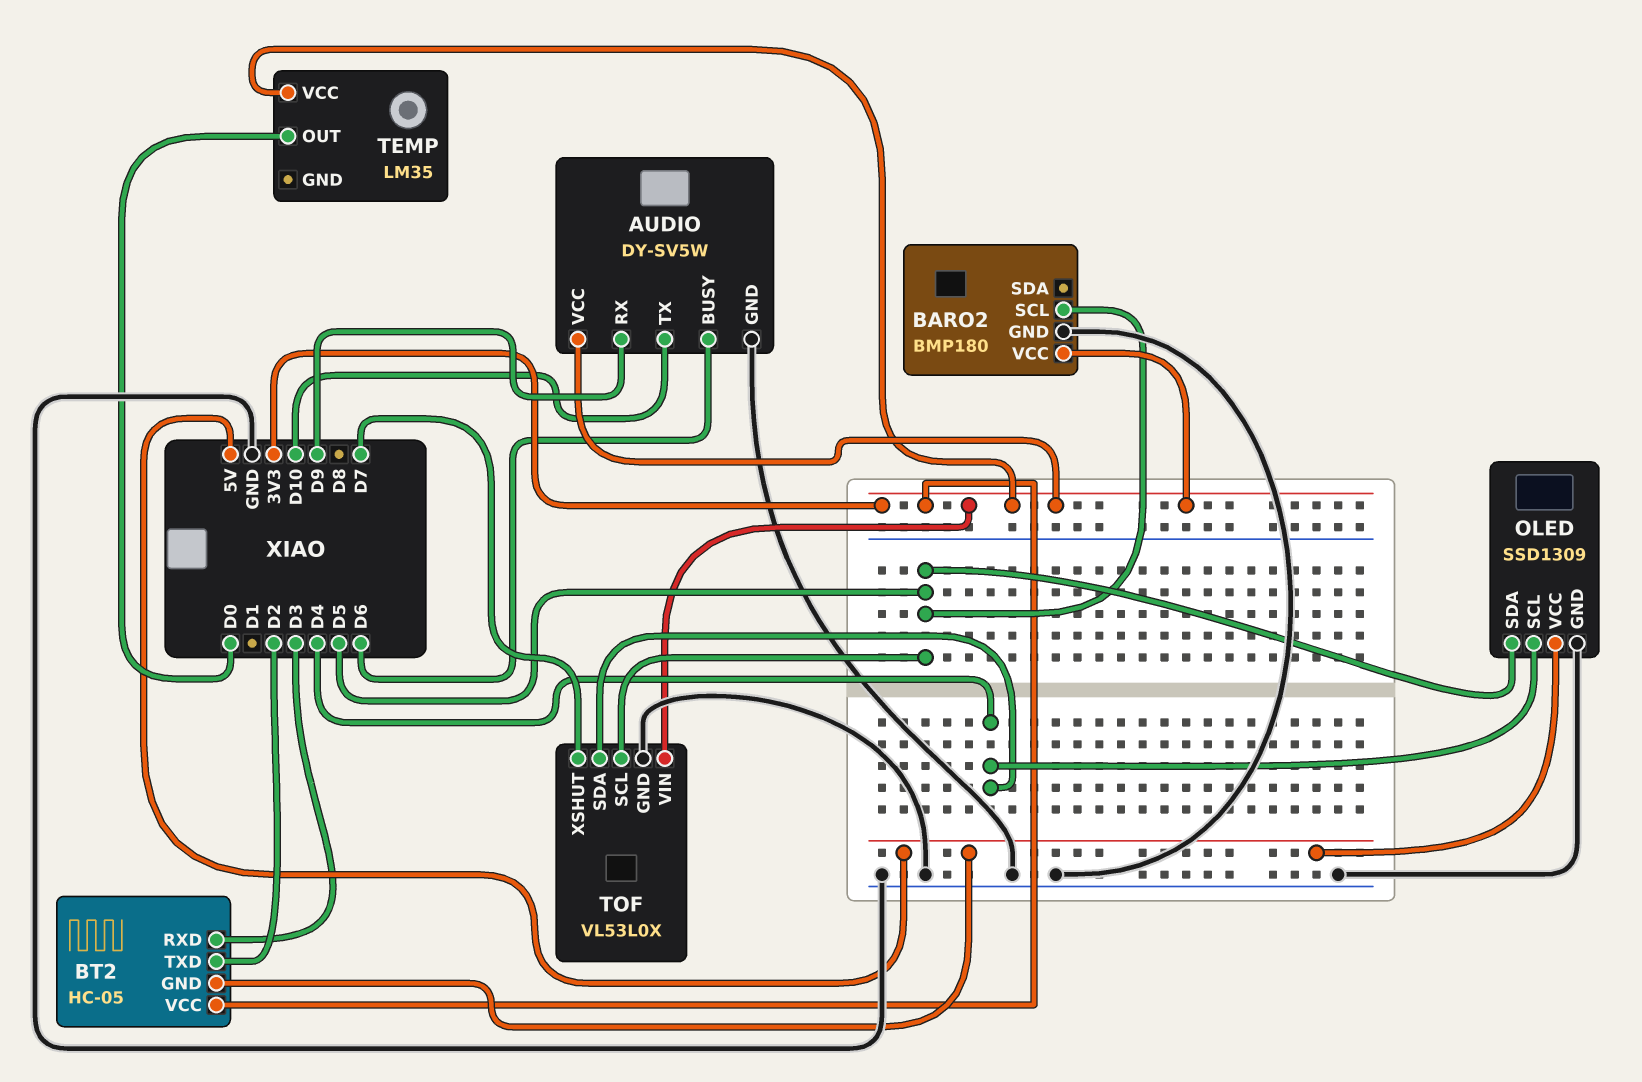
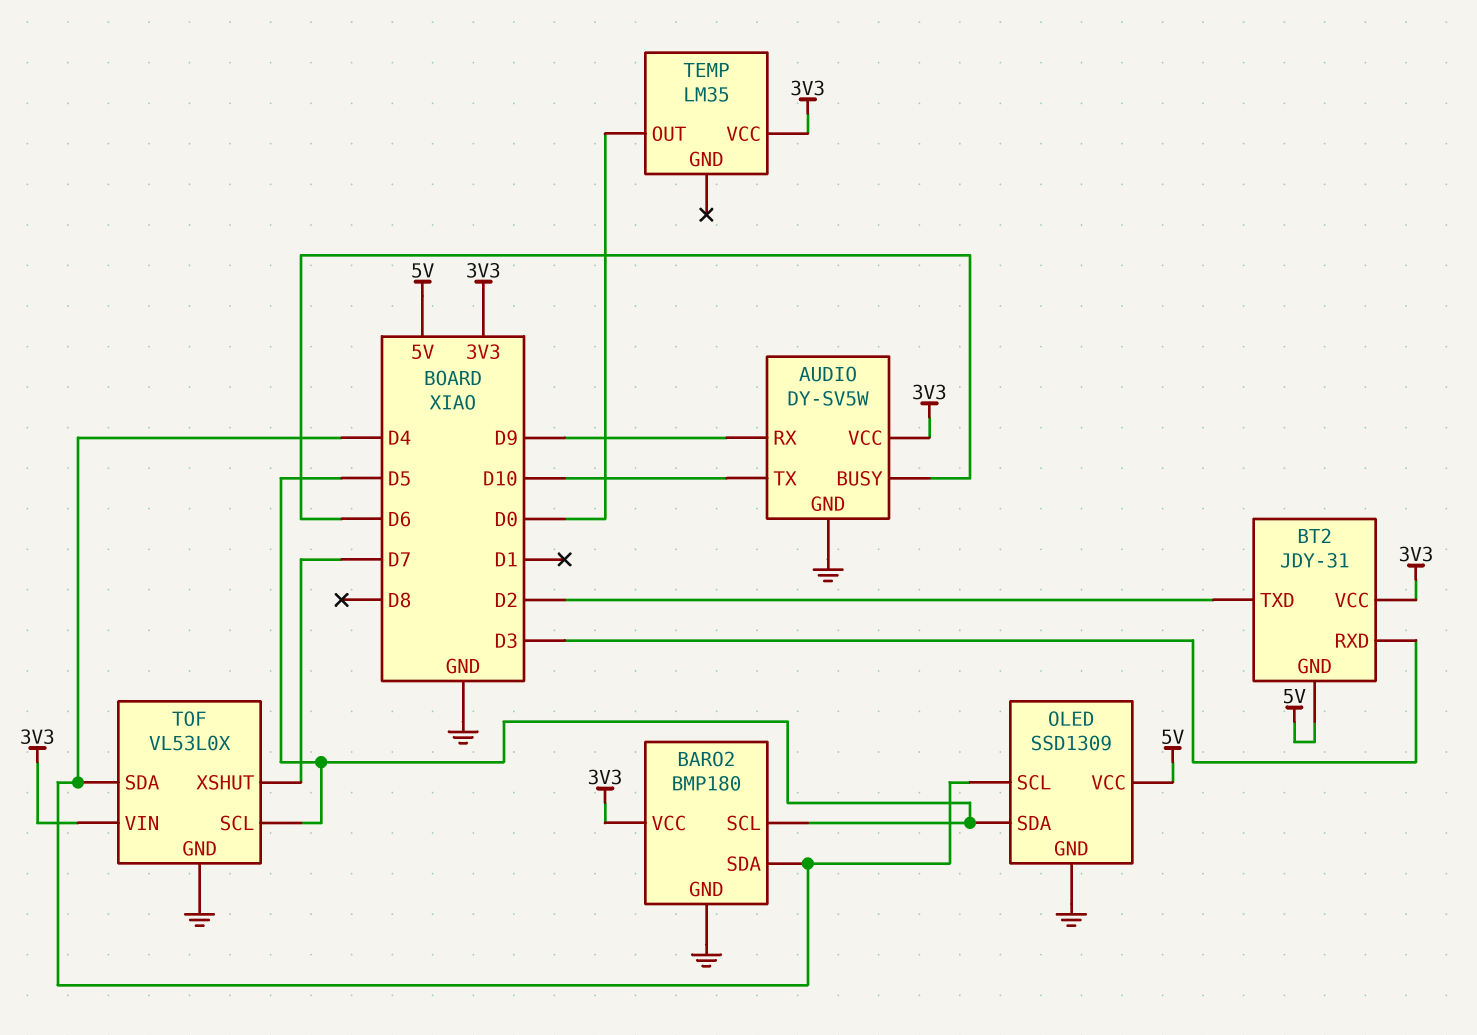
BARO2 pin SDA: none -> D4
BT2: HC-05 -> JDY-31

